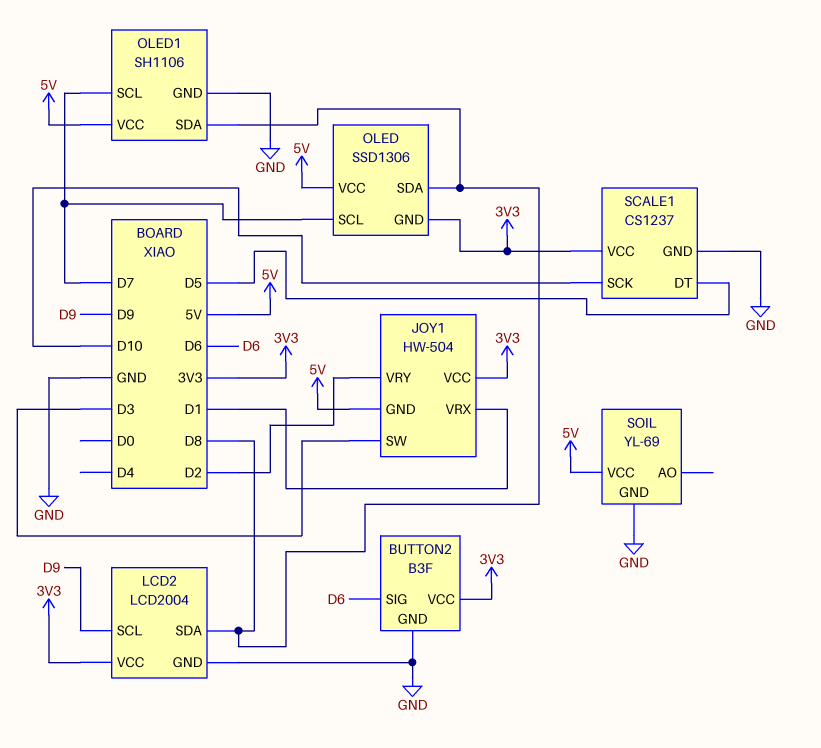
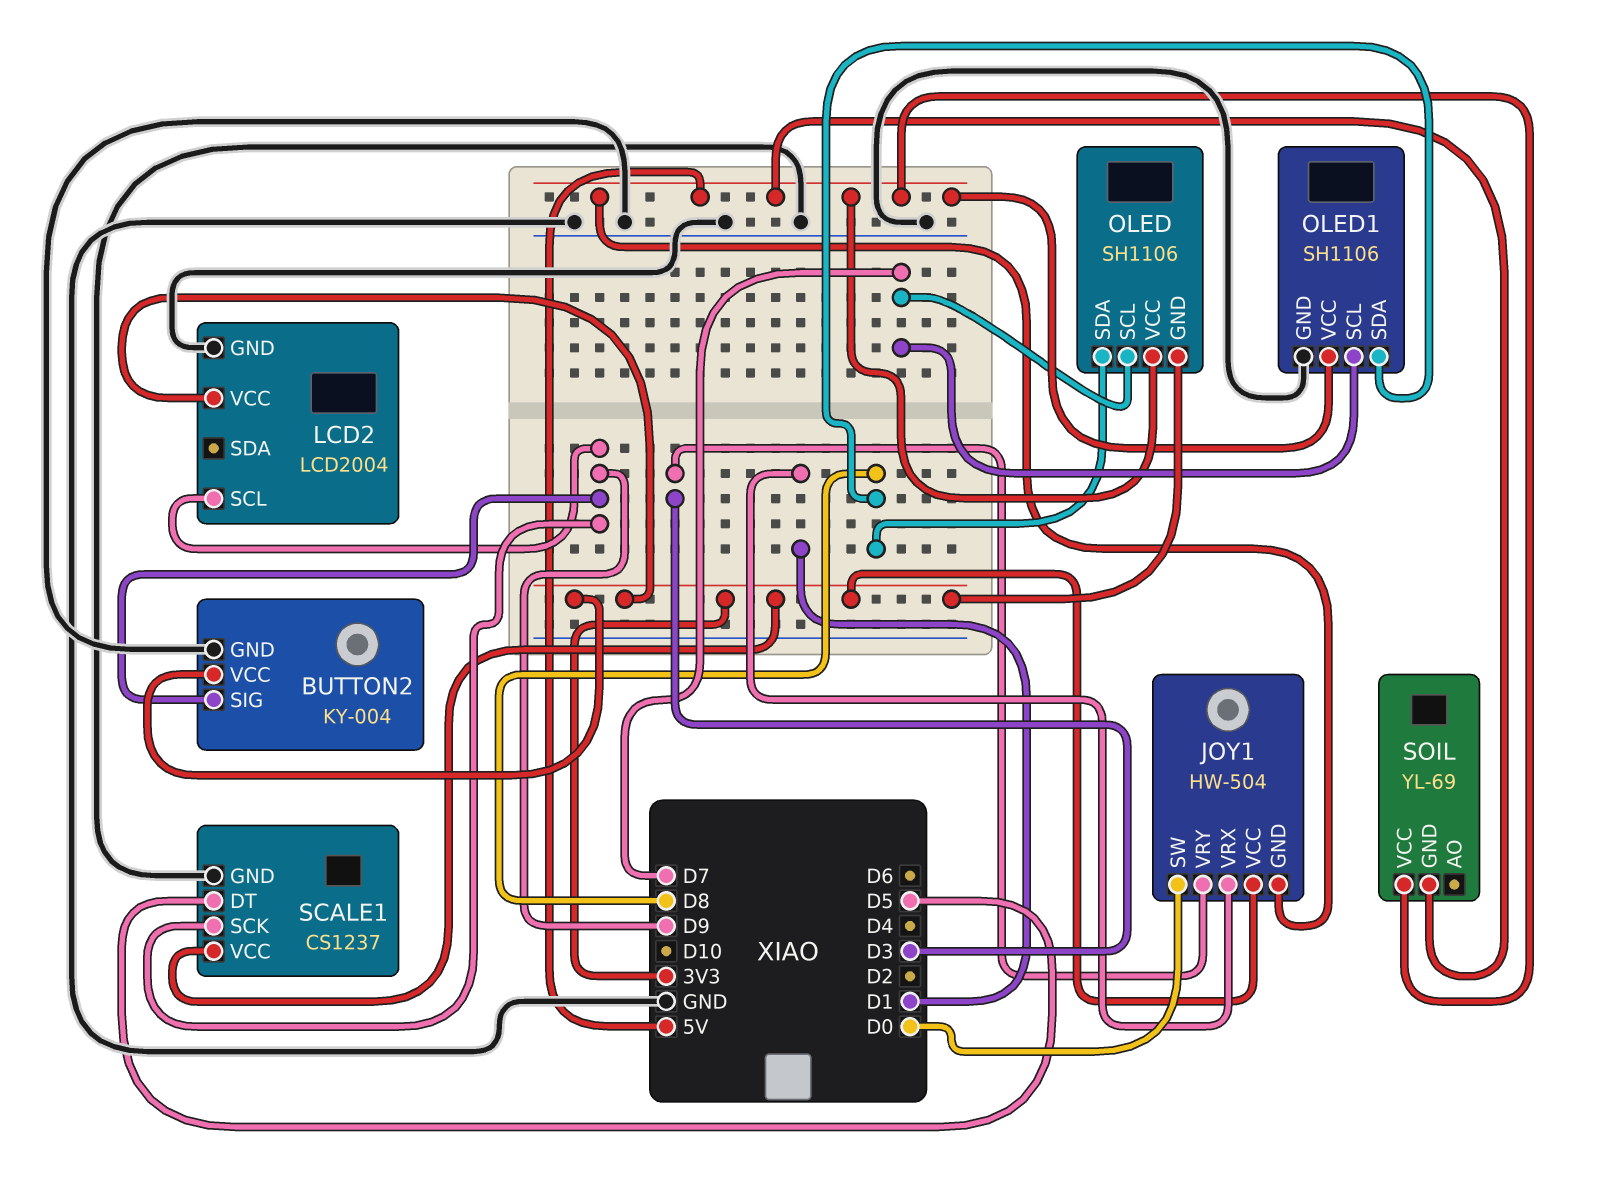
BUTTON2: B3F -> KY-004
BUTTON2 pin SIG: D6 -> D9
JOY1 pin SW: D3 -> D0
JOY1 pin VRY: D2 -> D3
LCD2 pin SDA: D8 -> none
OLED: SSD1306 -> SH1106
SCALE1 pin SCK: D10 -> D9
SOIL pin GND: GND -> 5V

